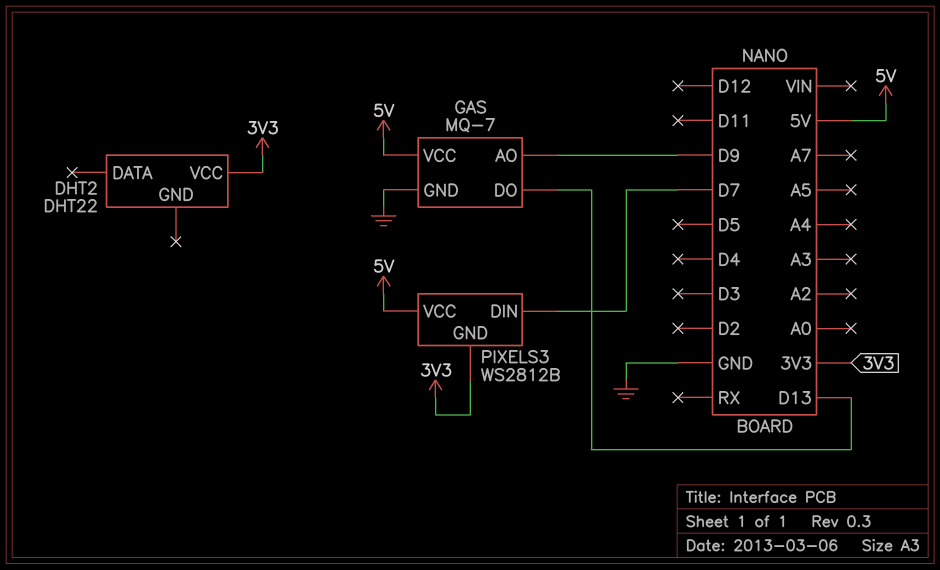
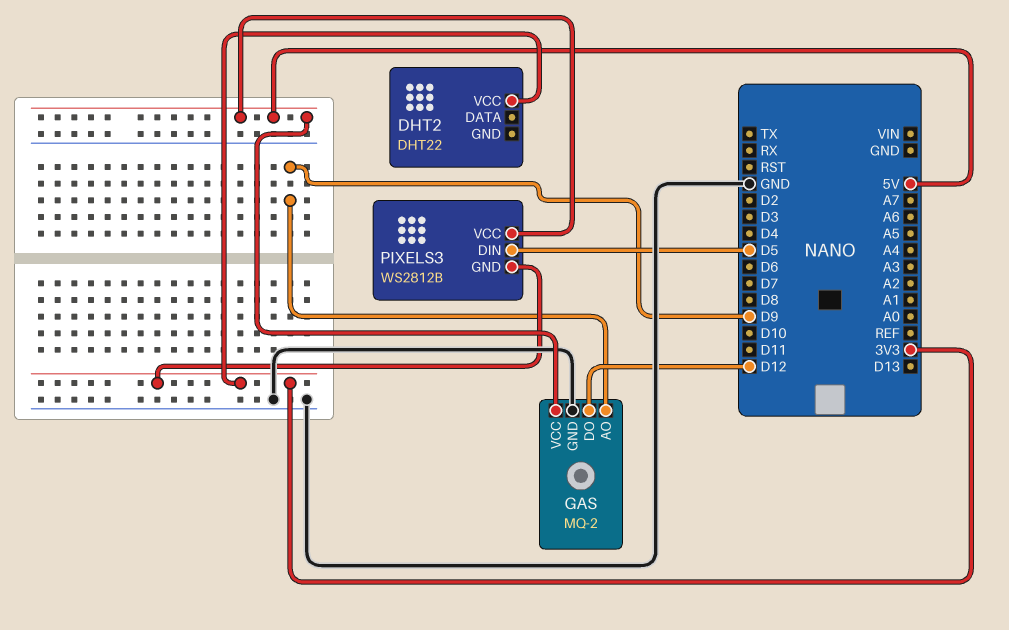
GAS: MQ-7 -> MQ-2
GAS pin DO: D13 -> D12
PIXELS3 pin DIN: D7 -> D5

